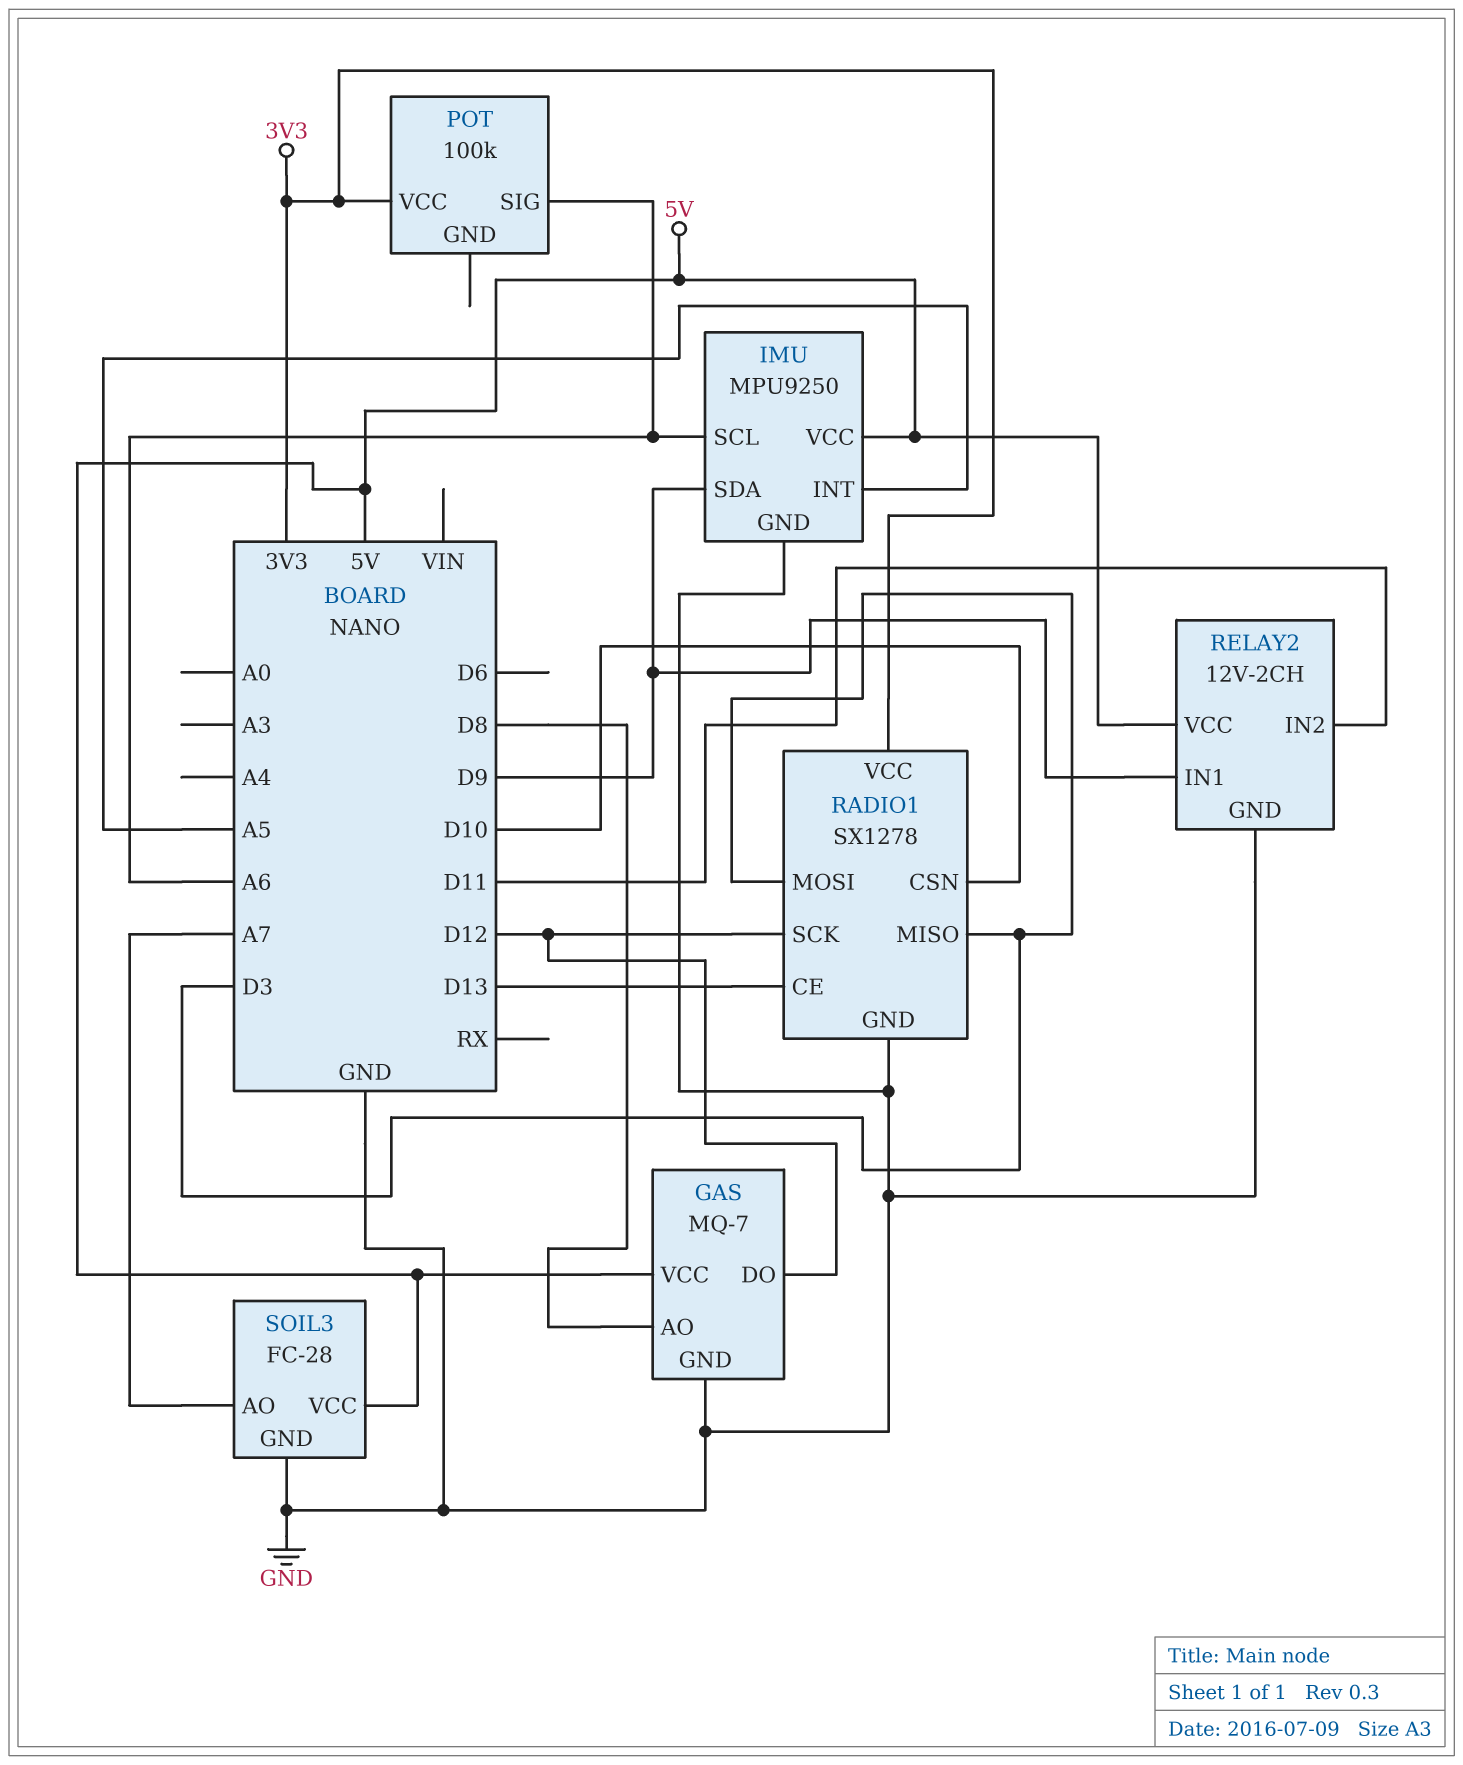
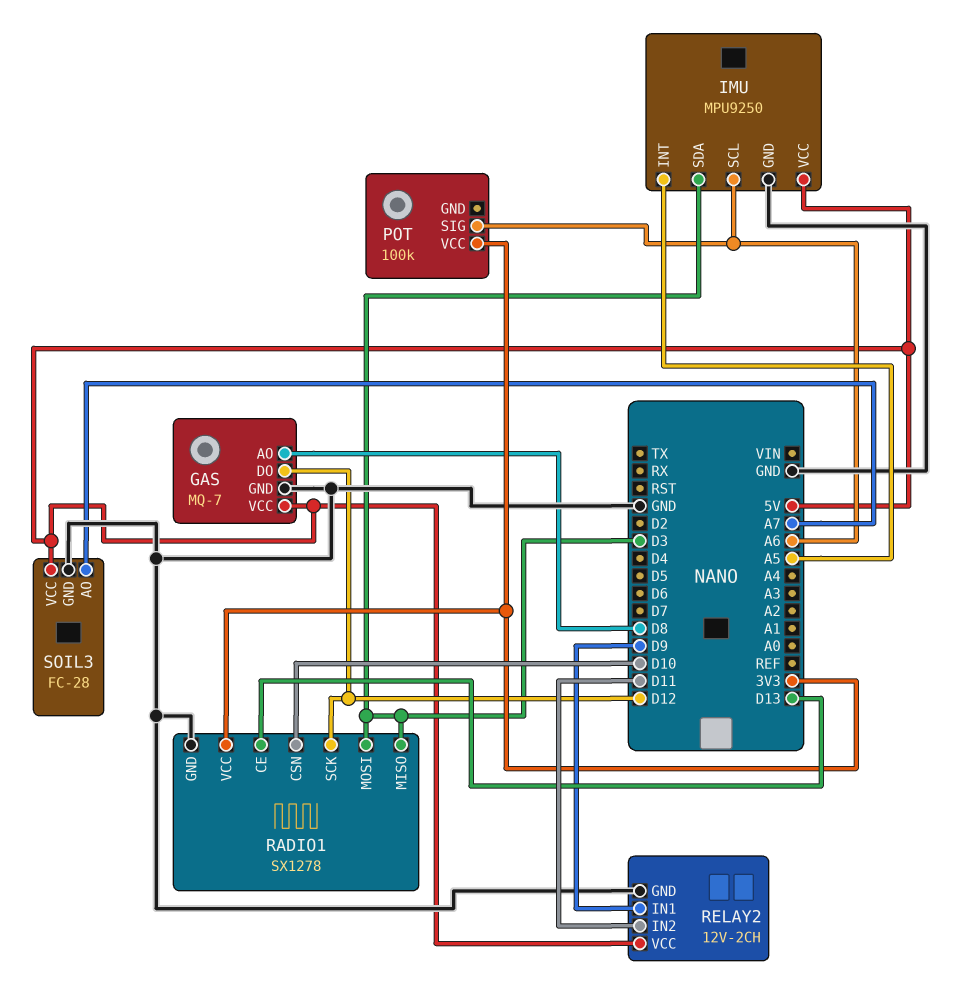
IMU pin SDA: D9 -> D3

